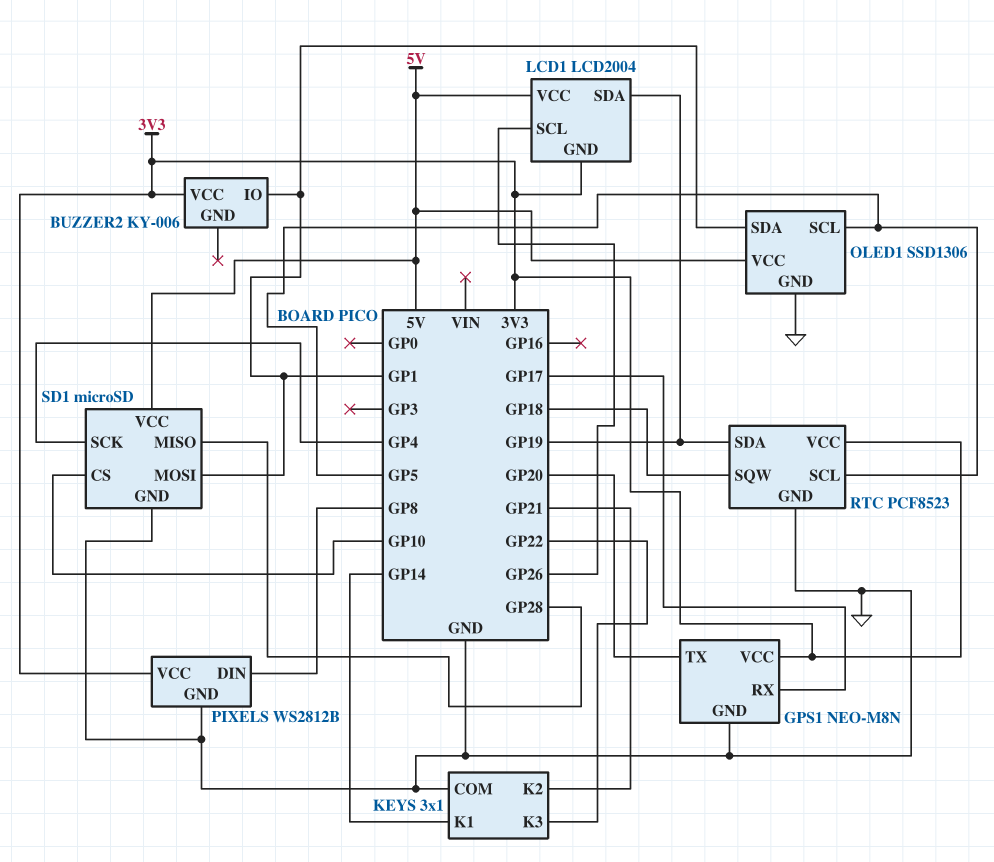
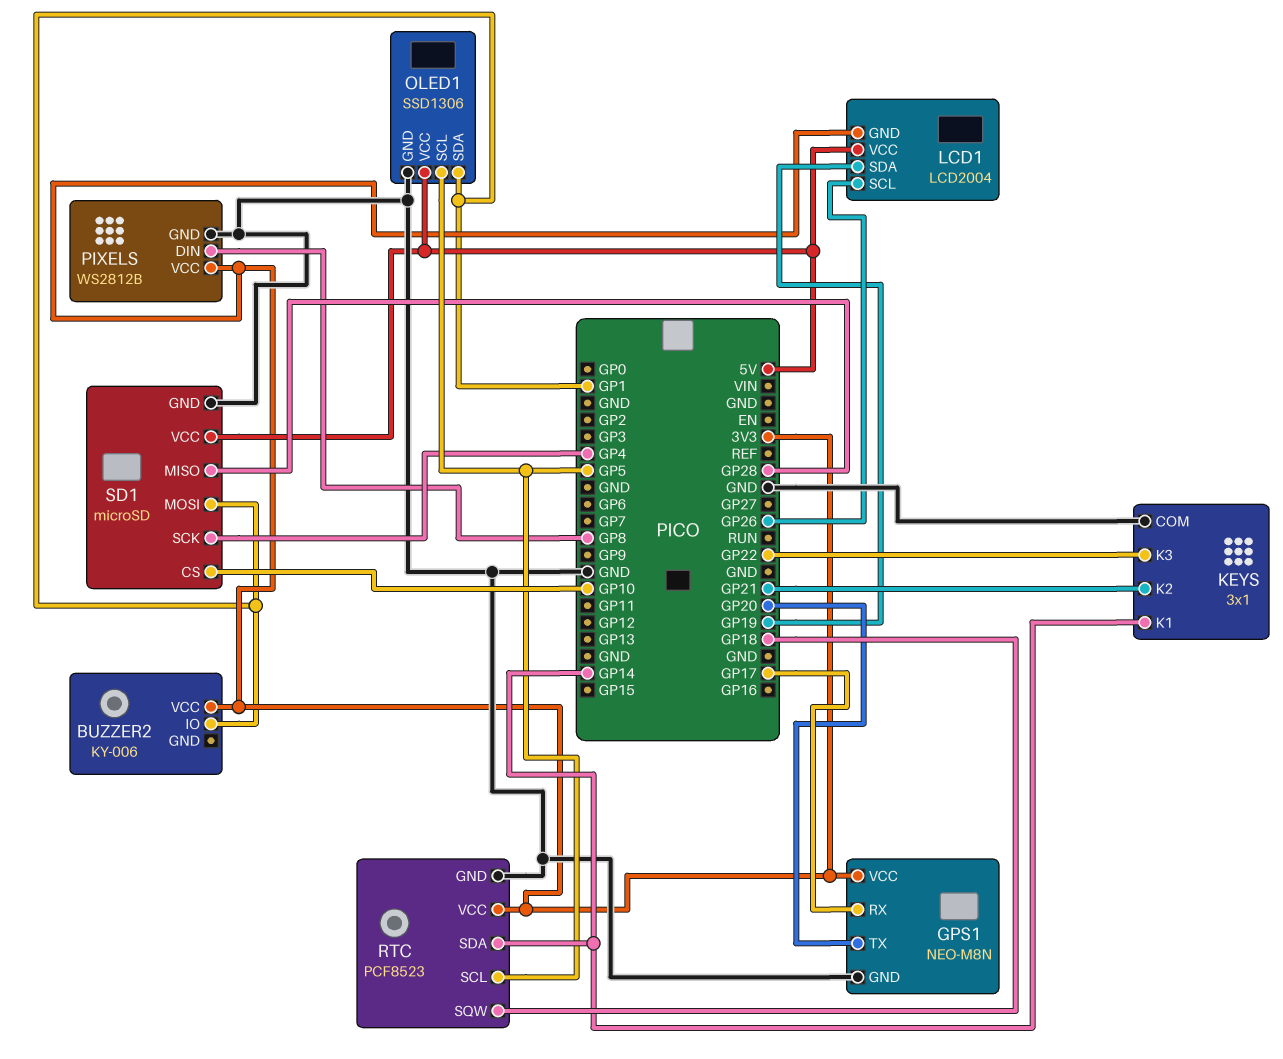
RTC pin SDA: GP19 -> GP14

